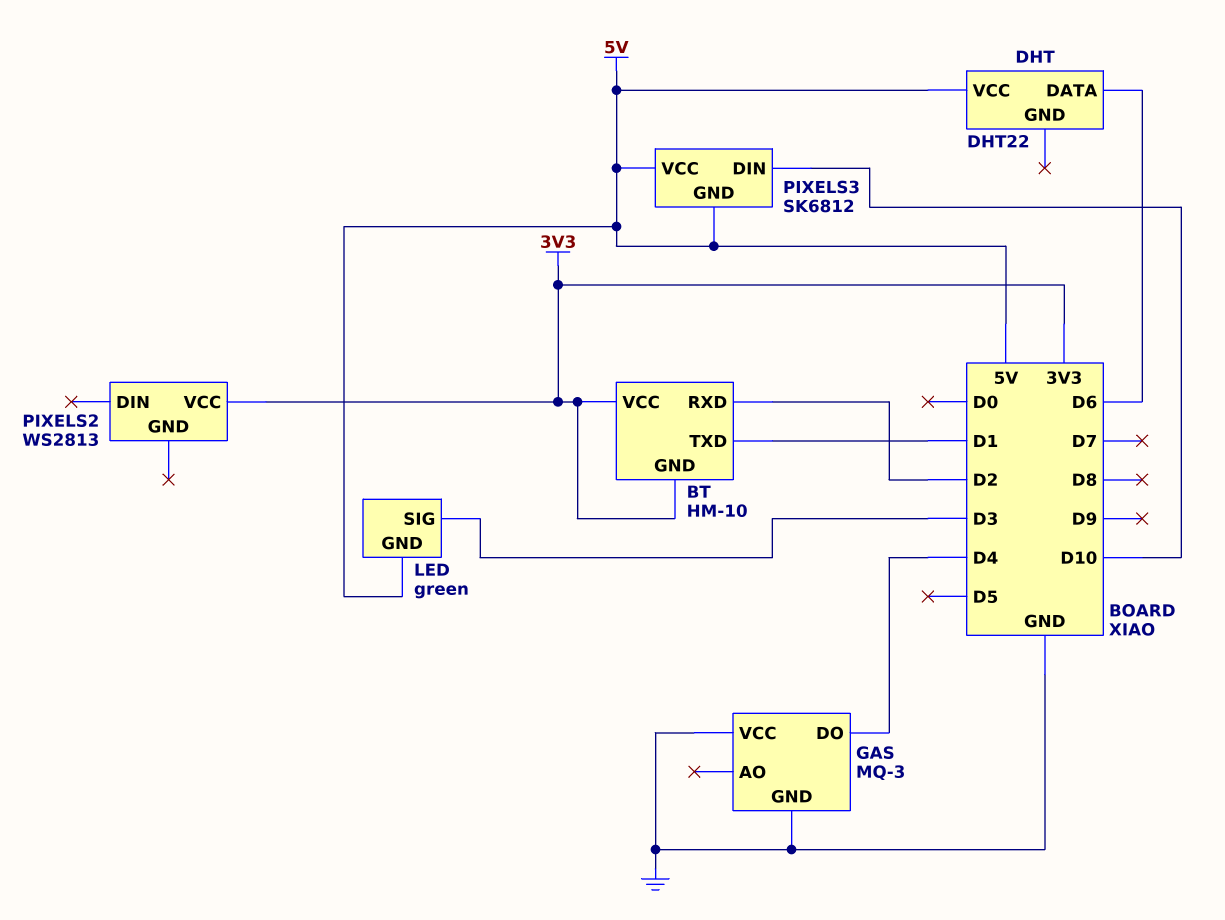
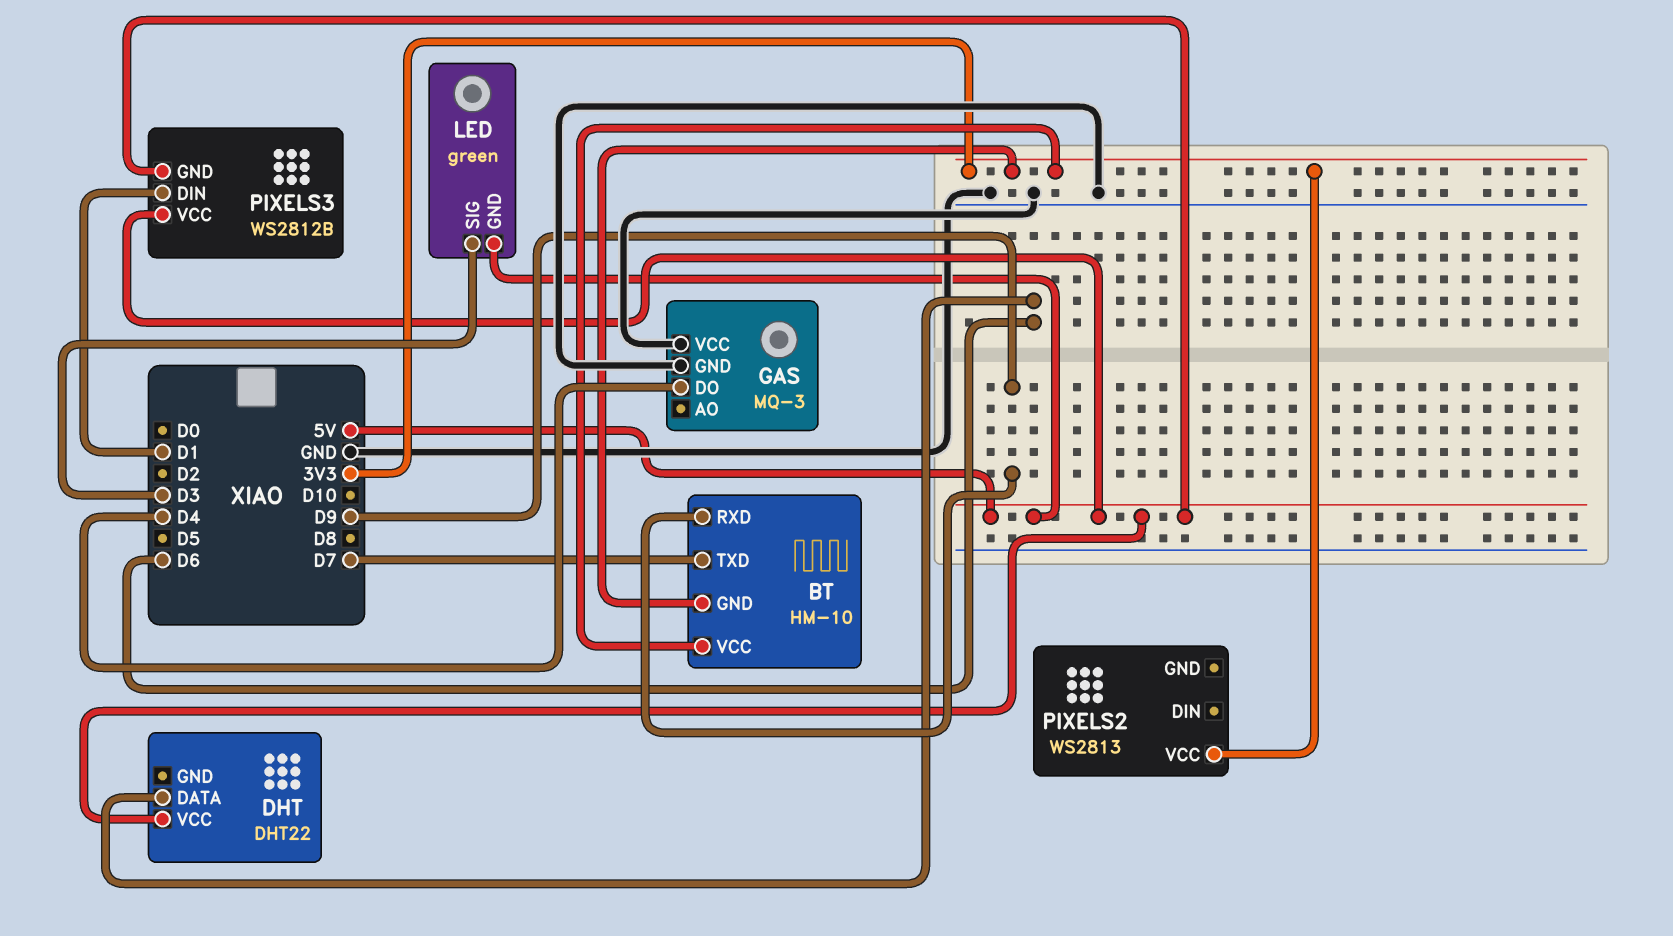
BT pin RXD: D2 -> D9
BT pin TXD: D1 -> D7
PIXELS3: SK6812 -> WS2812B
PIXELS3 pin DIN: D10 -> D1

